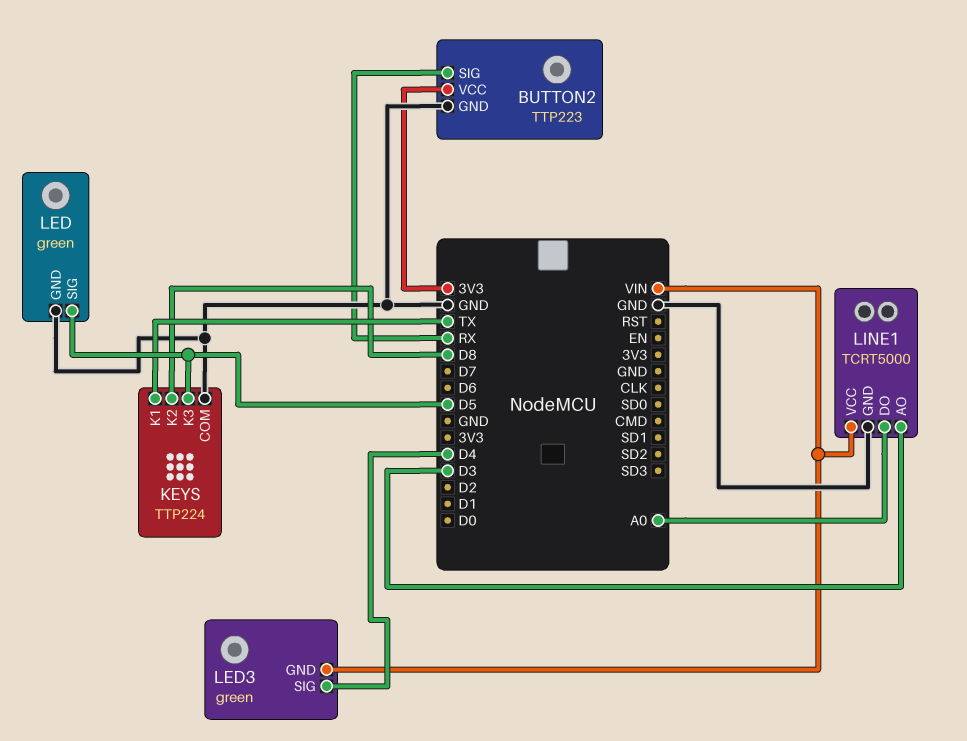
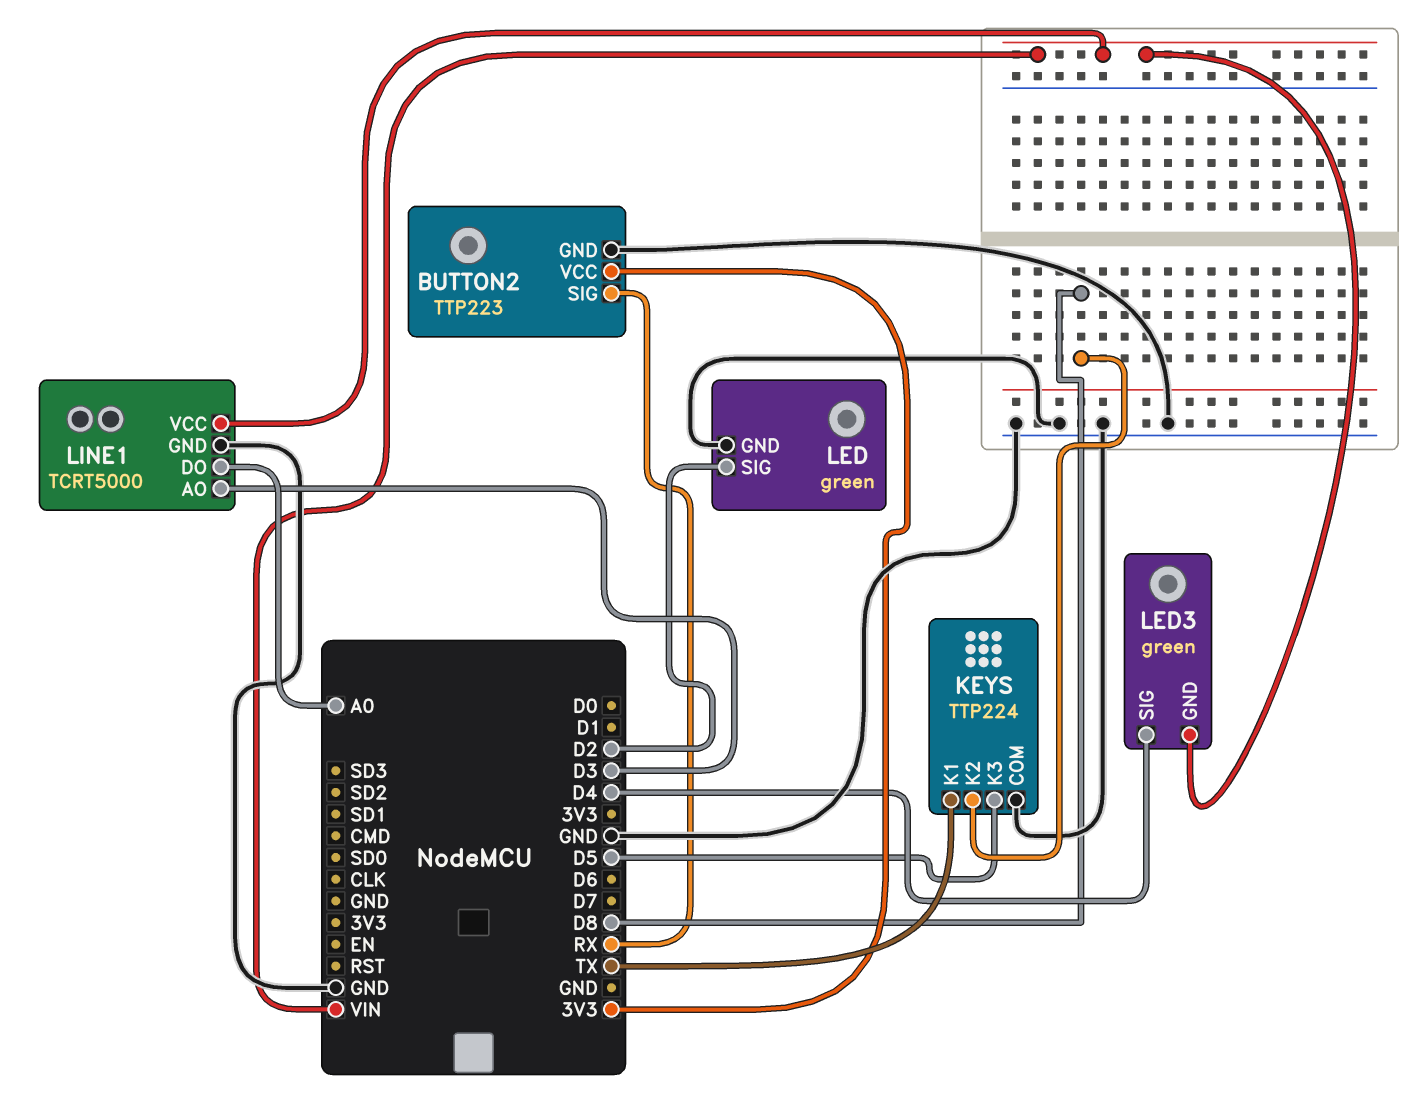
LED pin SIG: D5 -> D2

